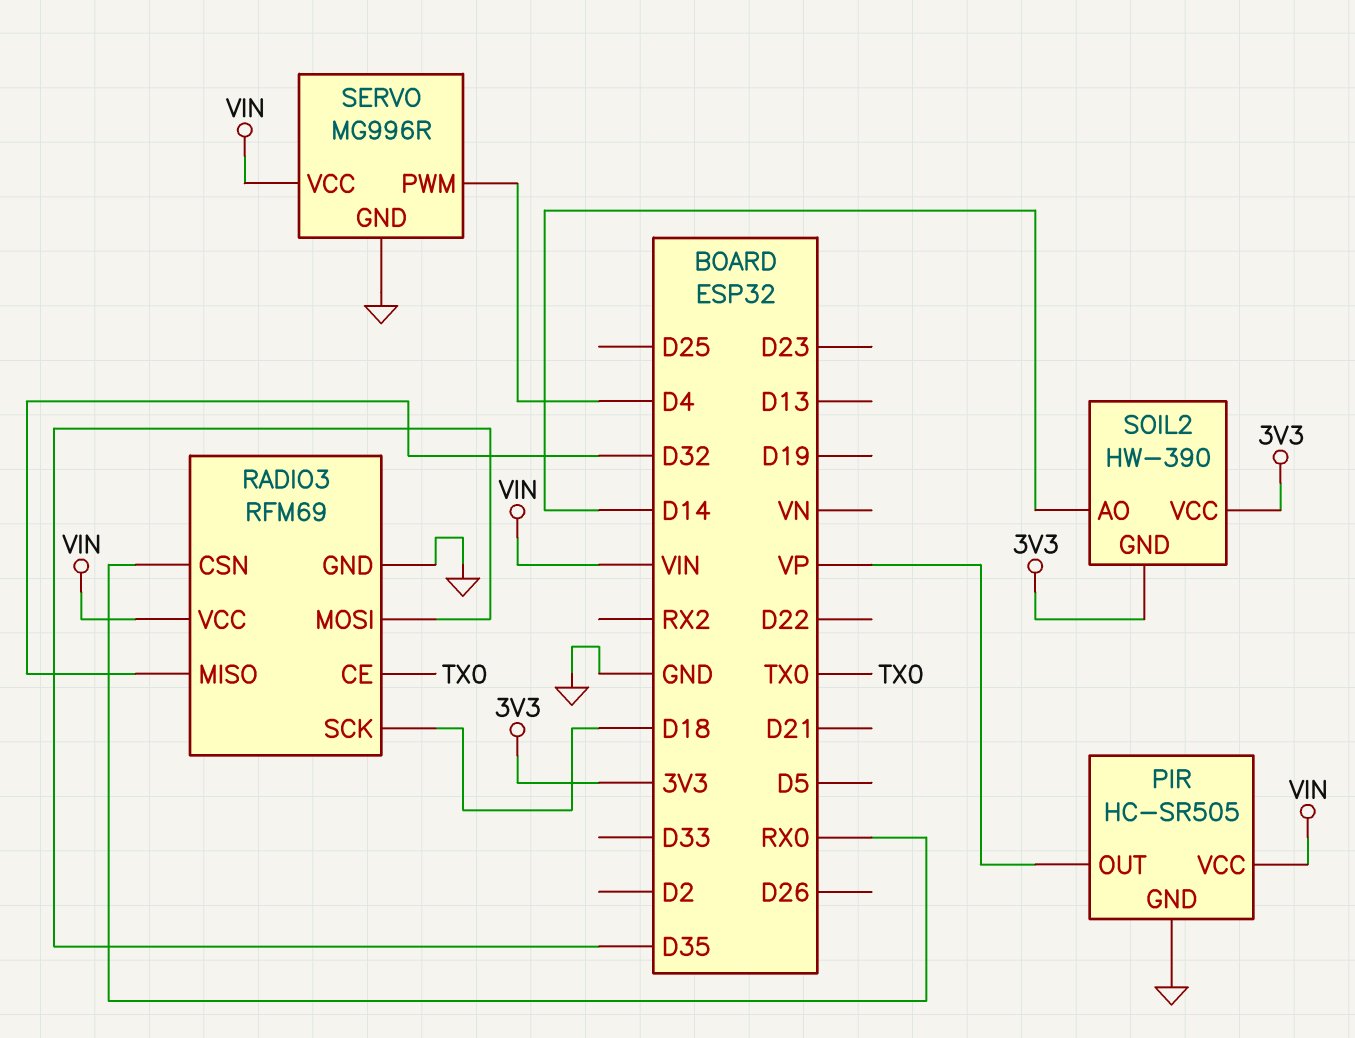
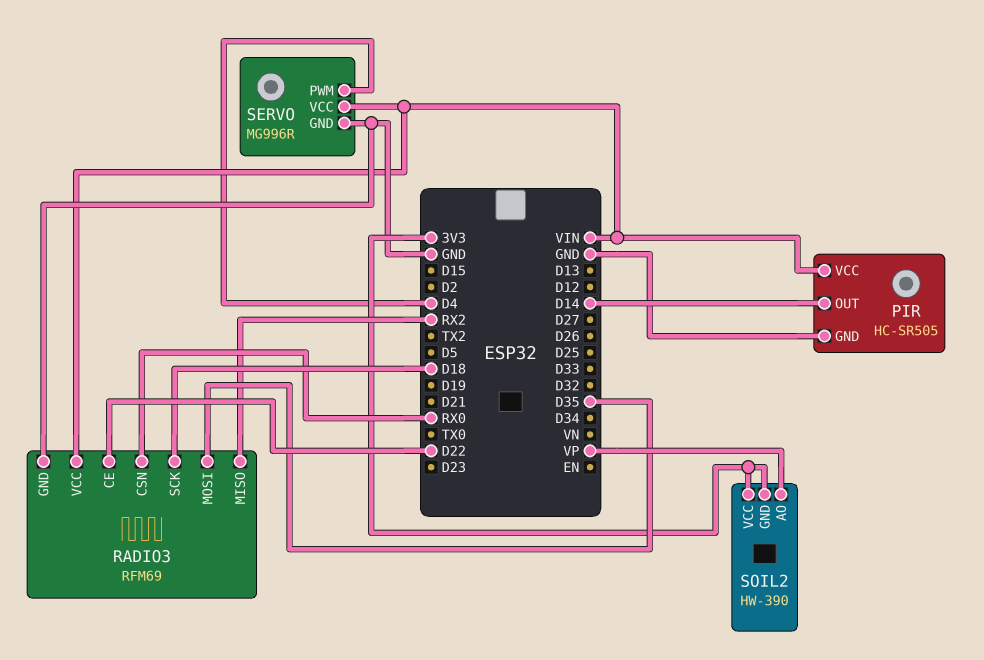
PIR pin OUT: VP -> D14
RADIO3 pin CE: TX0 -> D22
RADIO3 pin MISO: D32 -> RX2
SOIL2 pin AO: D14 -> VP

